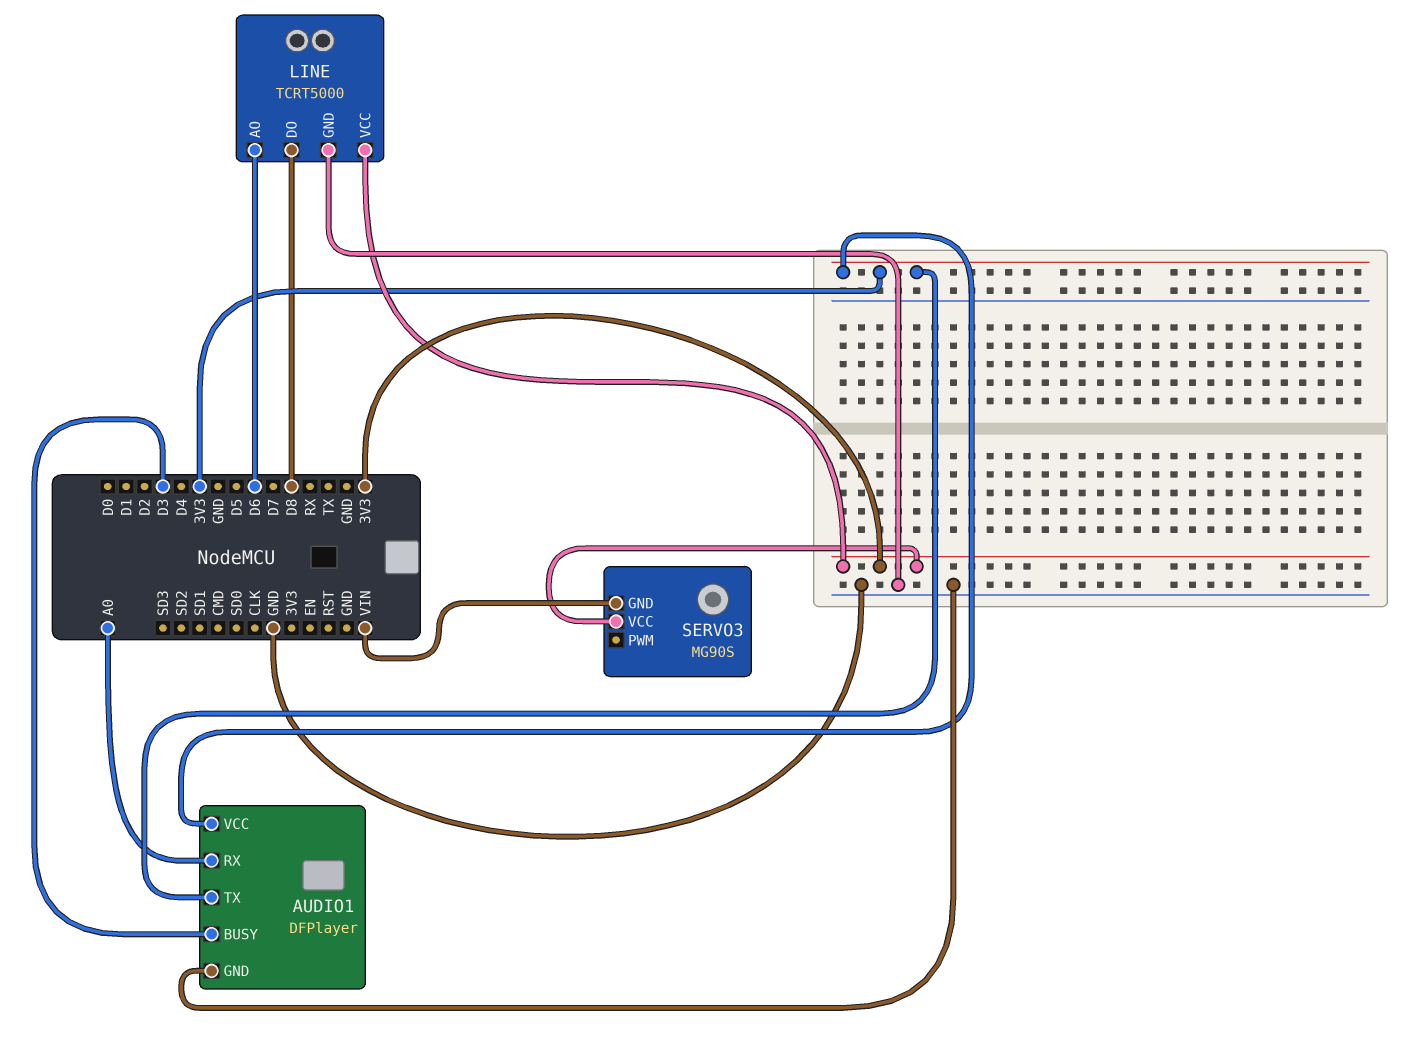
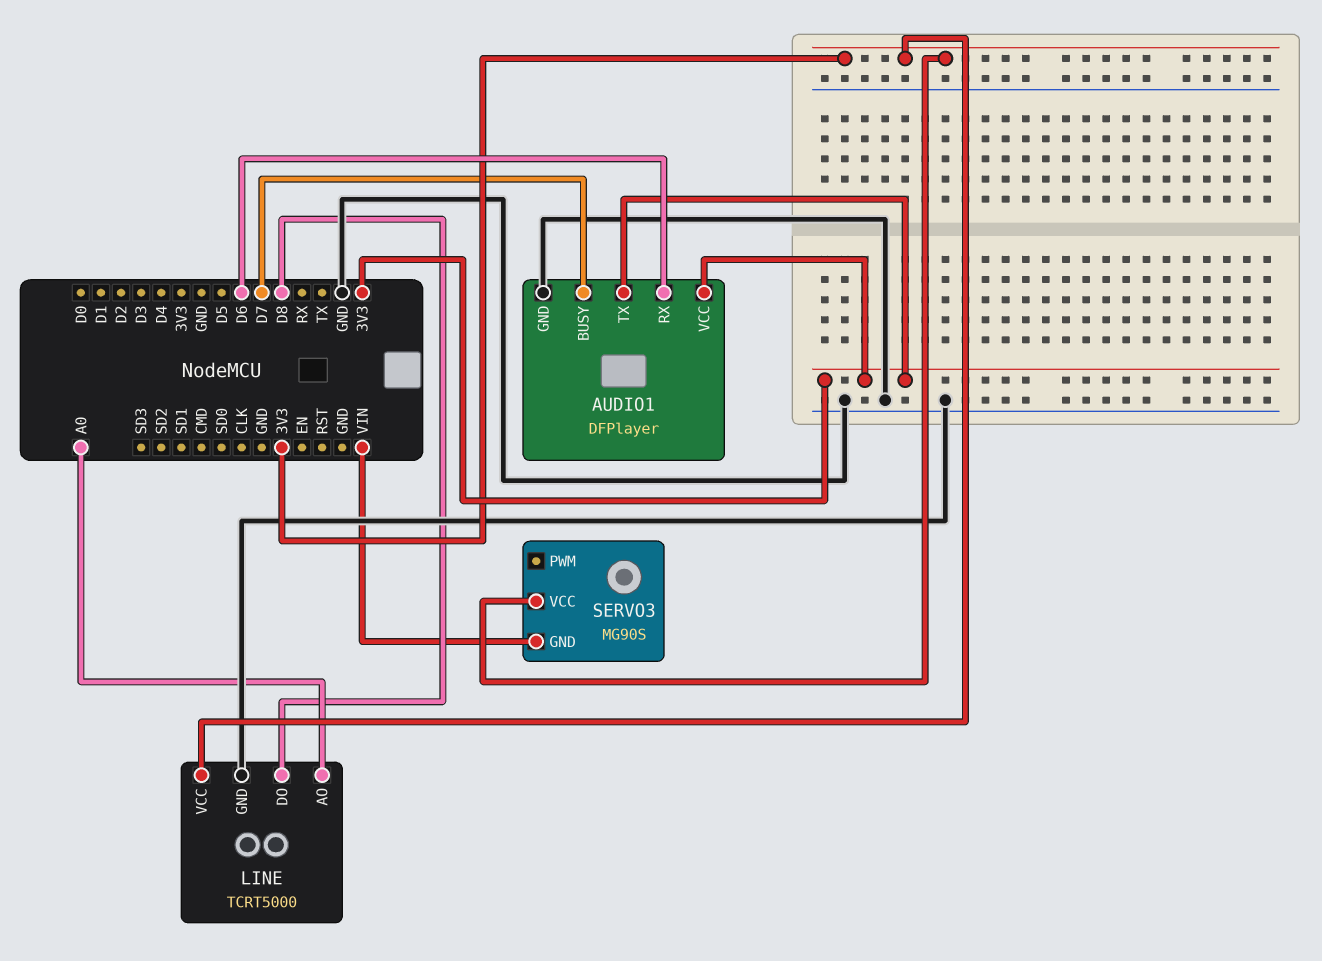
AUDIO1 pin BUSY: D3 -> D7
AUDIO1 pin RX: A0 -> D6
LINE pin AO: D6 -> A0

